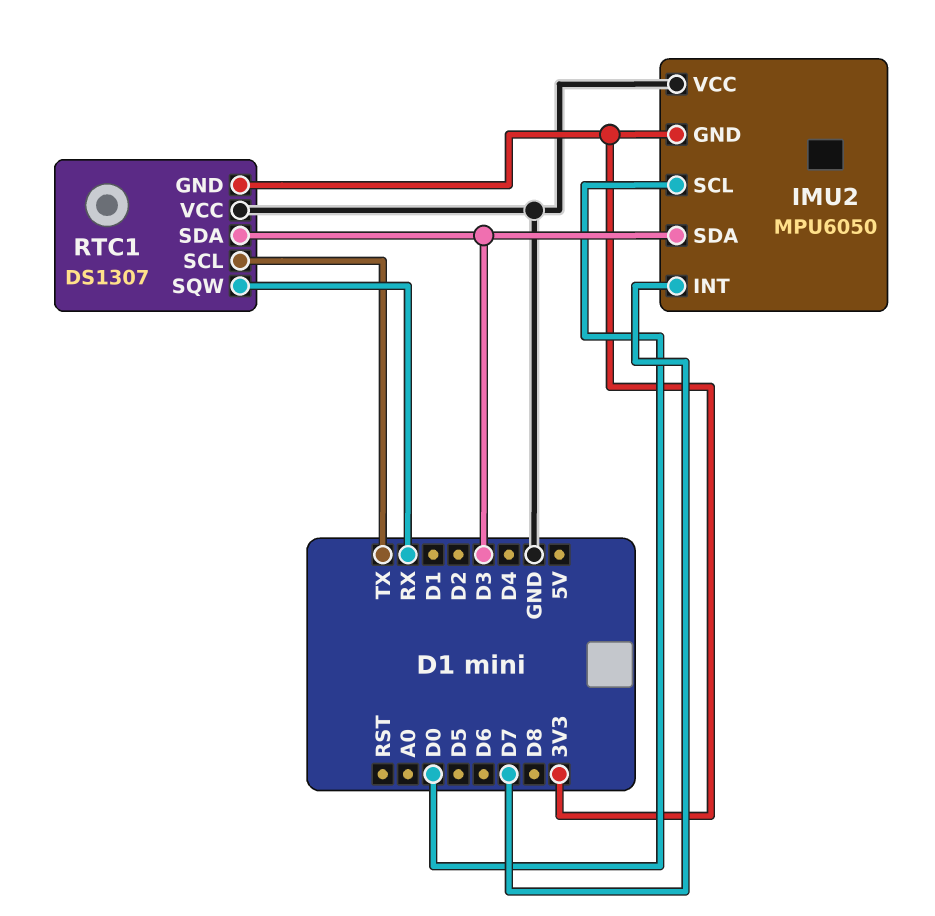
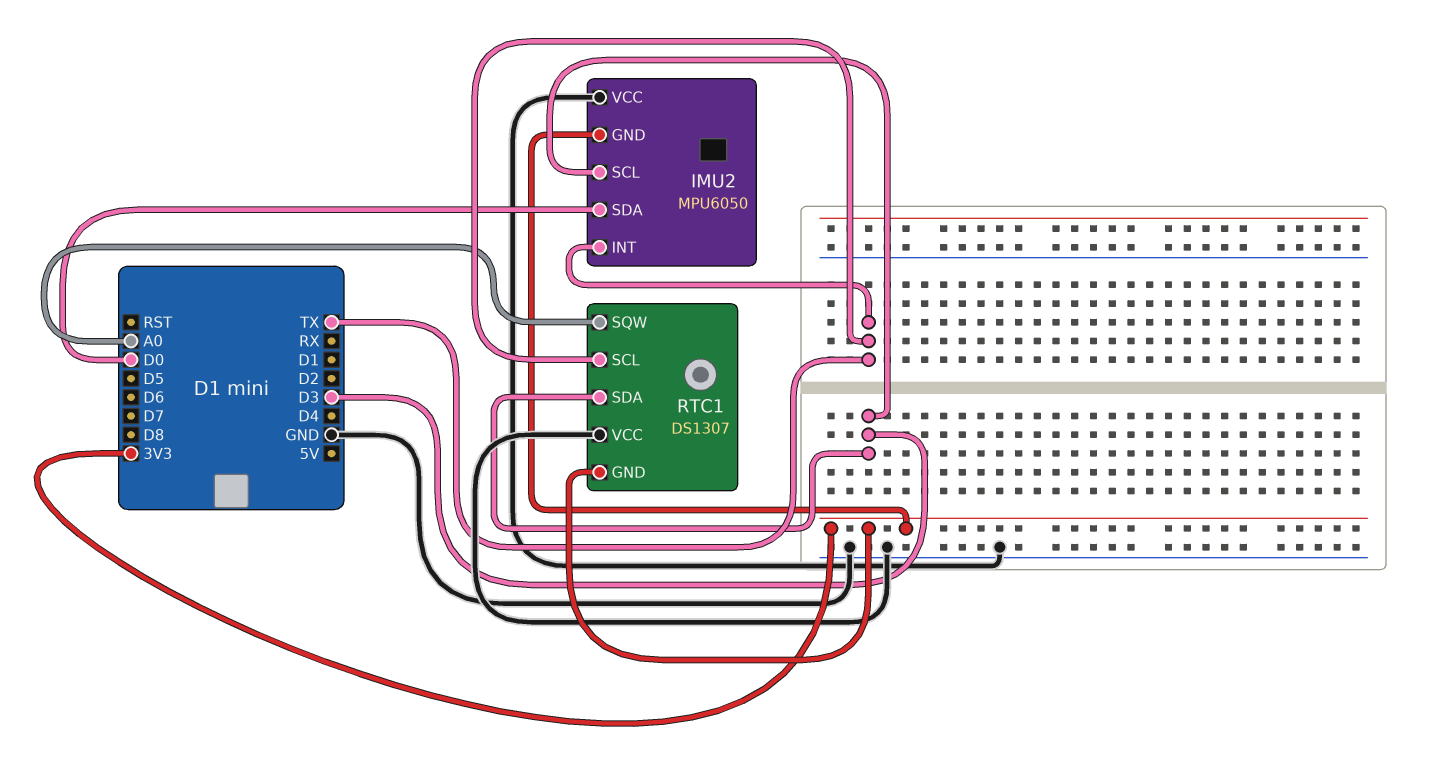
IMU2 pin INT: D7 -> TX
IMU2 pin SCL: D0 -> D3
IMU2 pin SDA: D3 -> D0
RTC1 pin SQW: RX -> A0

